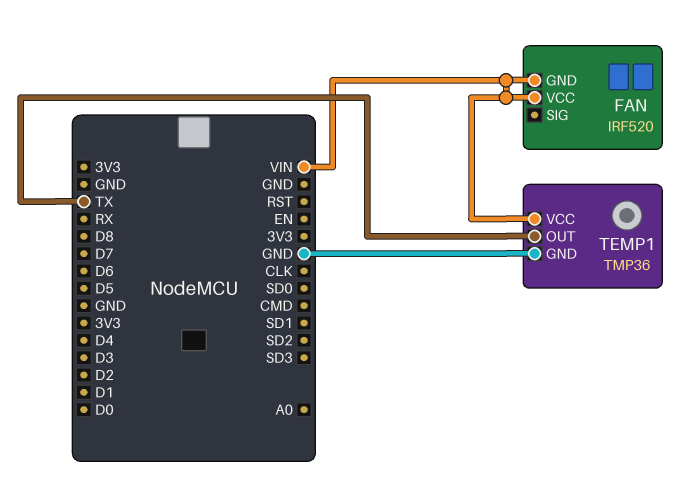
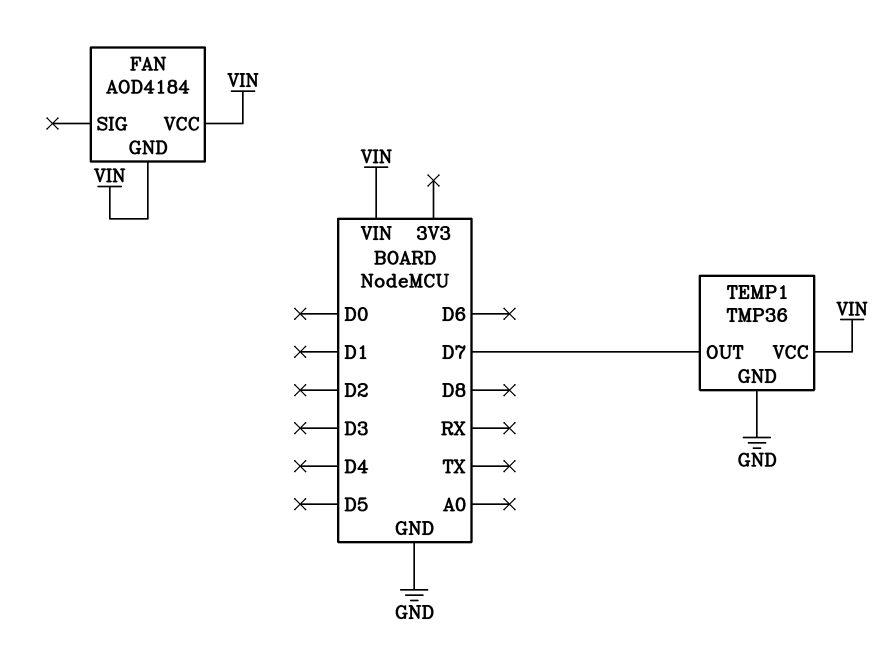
FAN: IRF520 -> AOD4184
TEMP1 pin OUT: TX -> D7

